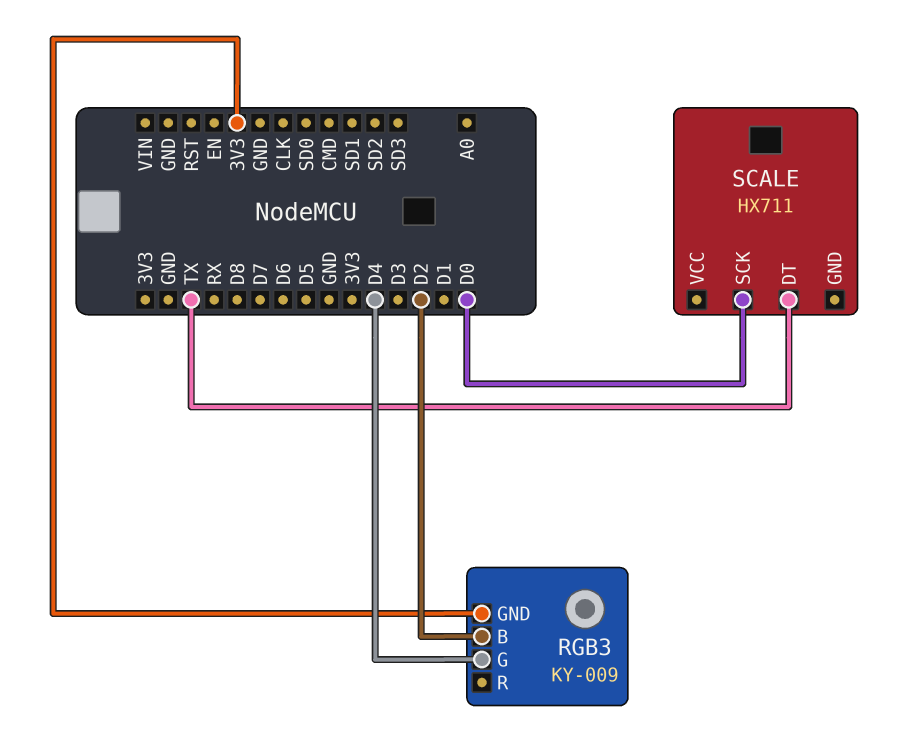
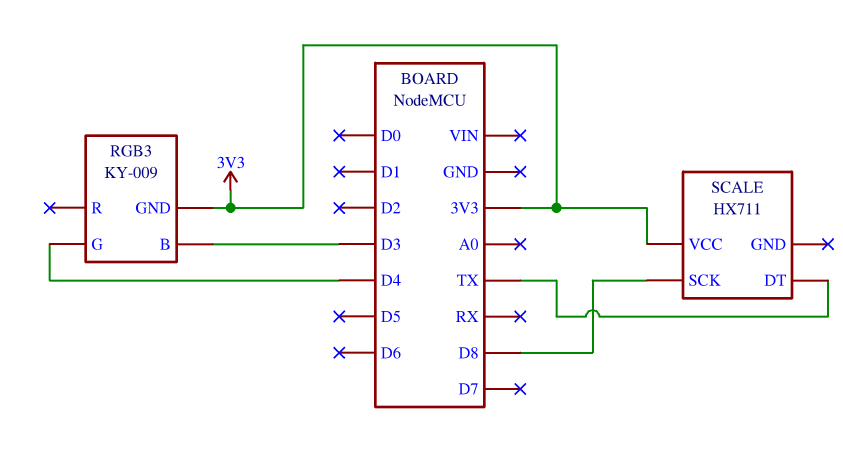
RGB3 pin B: D2 -> D3
SCALE pin SCK: D0 -> D8
SCALE pin VCC: none -> 3V3

